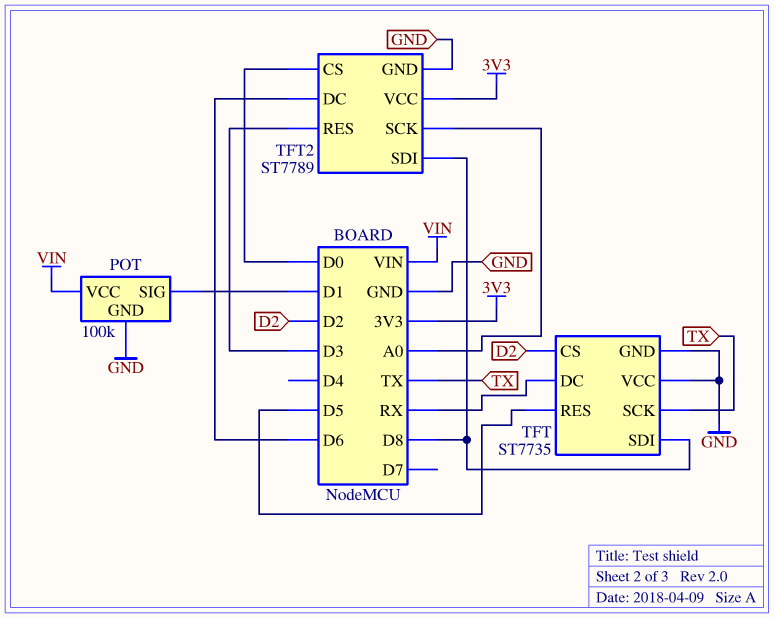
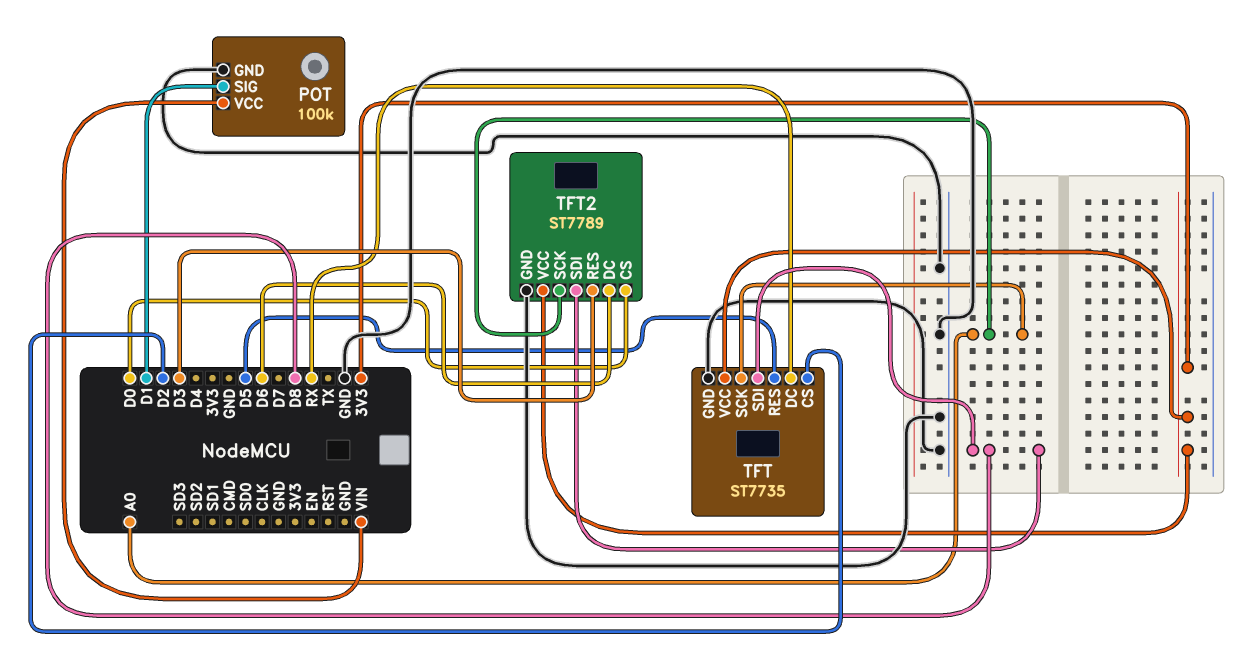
TFT pin SCK: TX -> A0
TFT pin VCC: GND -> 3V3

